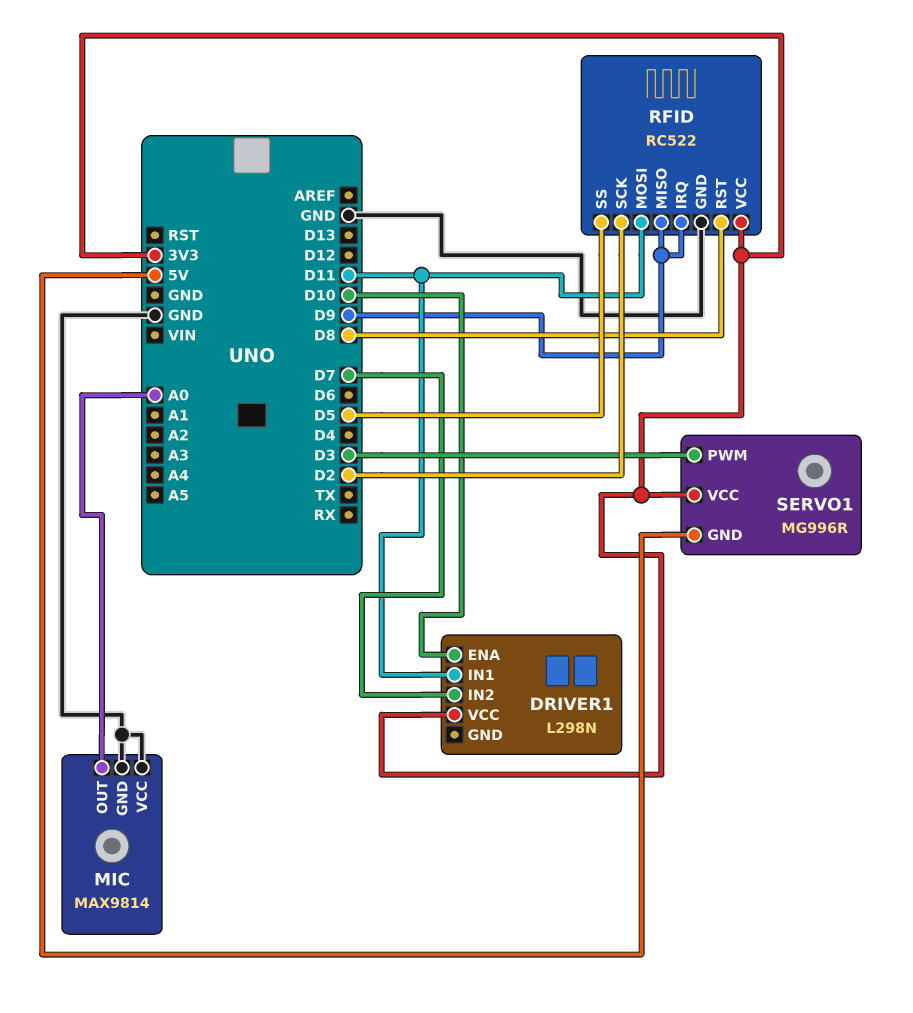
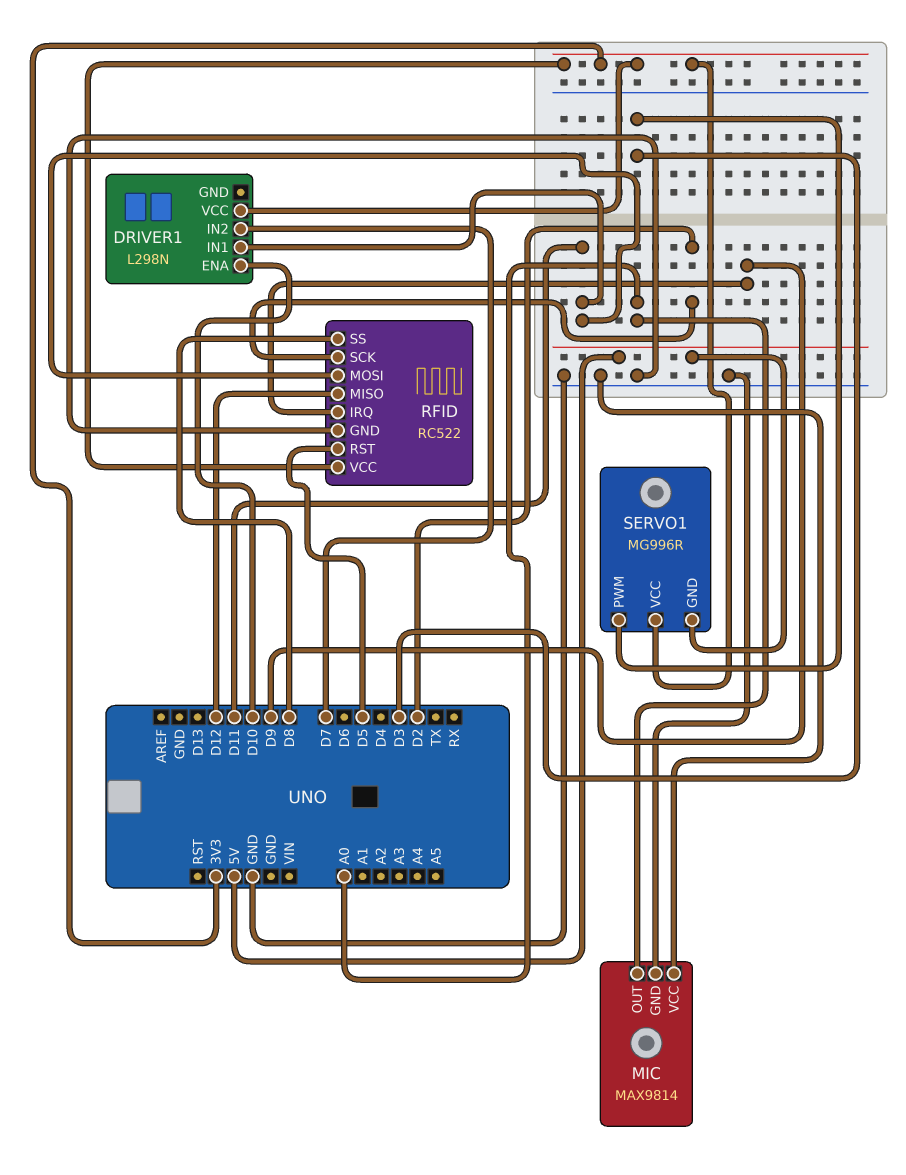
RFID pin MISO: D9 -> D12
RFID pin RST: D8 -> D5
RFID pin SS: D5 -> D8

